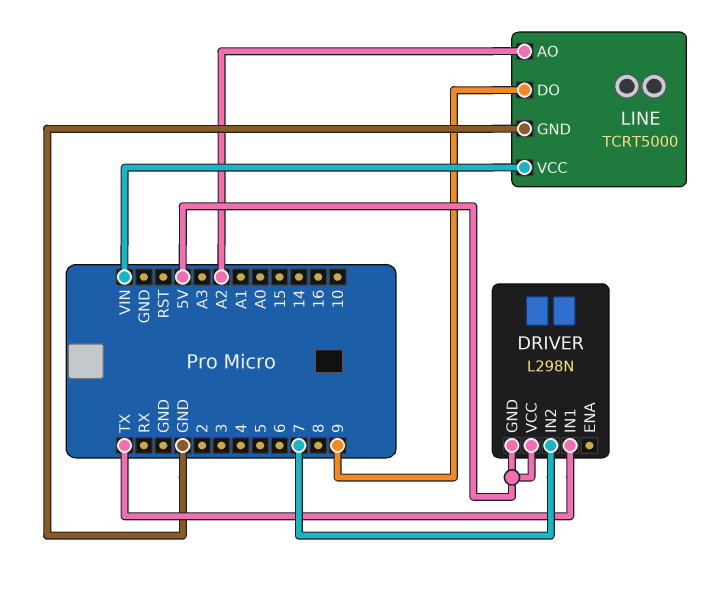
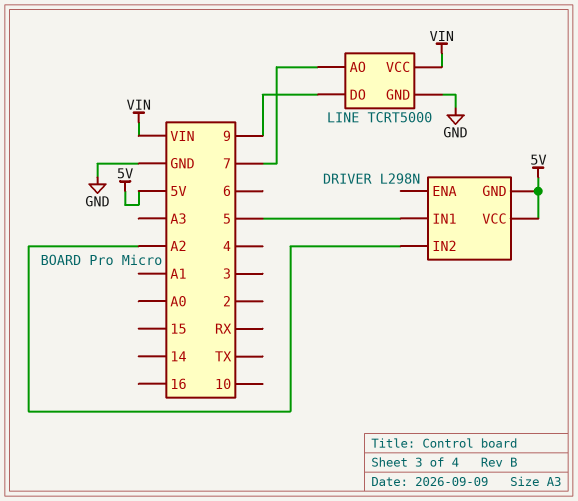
DRIVER pin IN1: TX -> 5
DRIVER pin IN2: 7 -> A2
LINE pin AO: A2 -> 7

